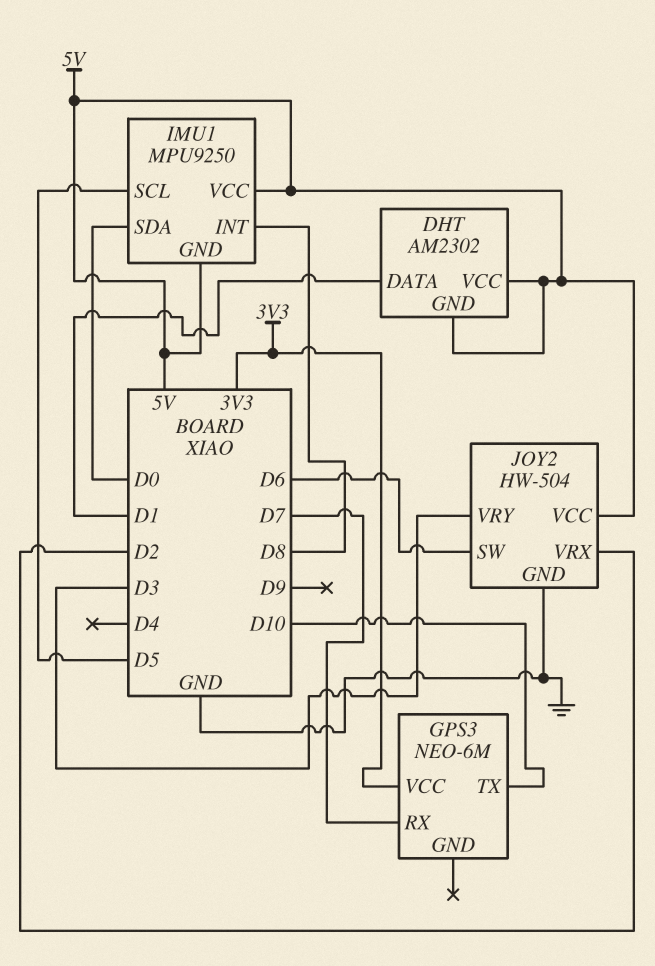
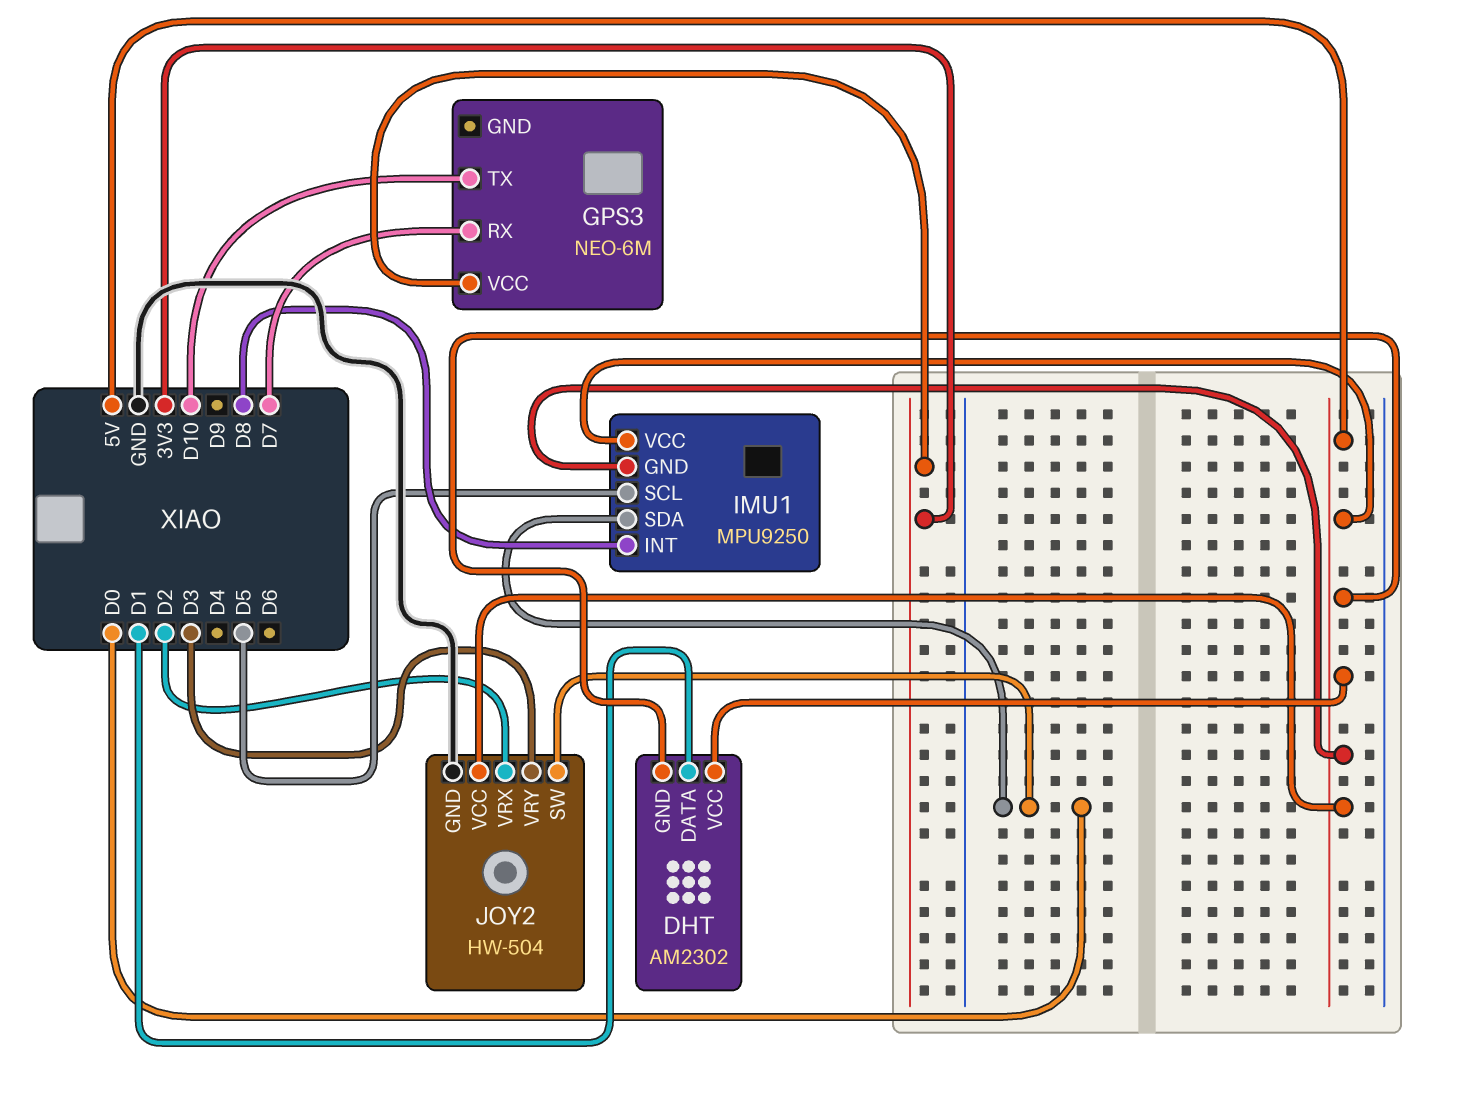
JOY2 pin SW: D6 -> D0

